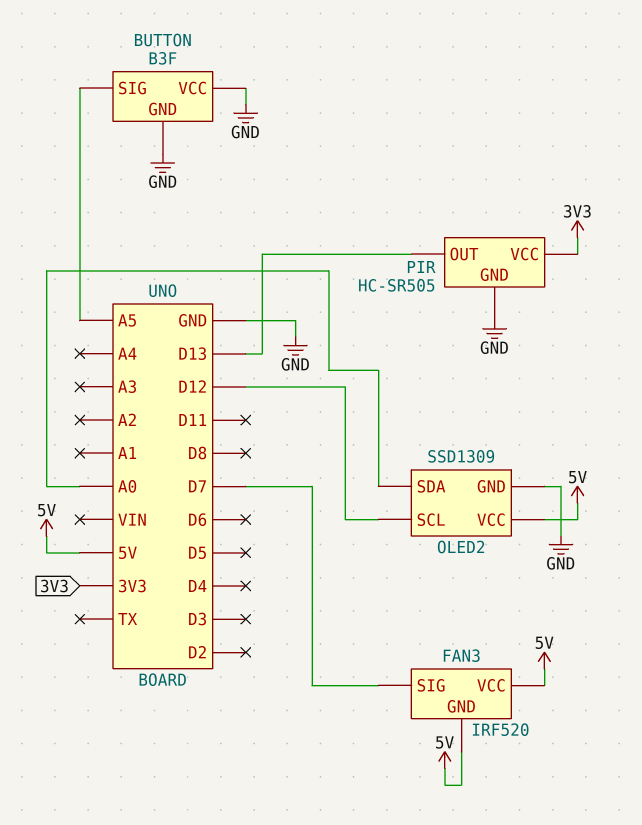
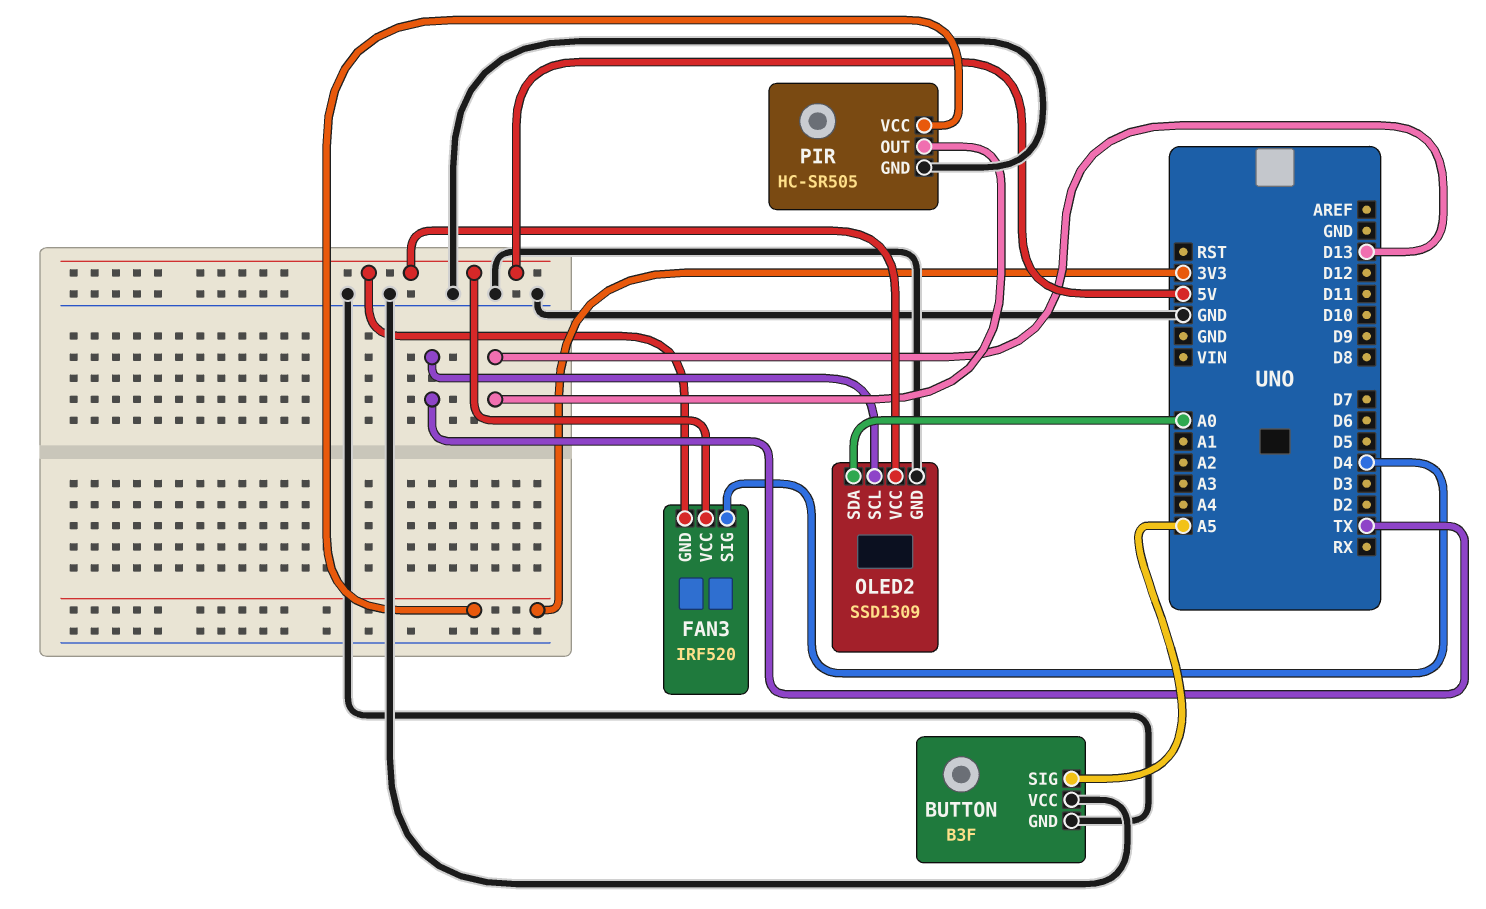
FAN3 pin SIG: D7 -> D4
OLED2 pin SCL: D12 -> TX

